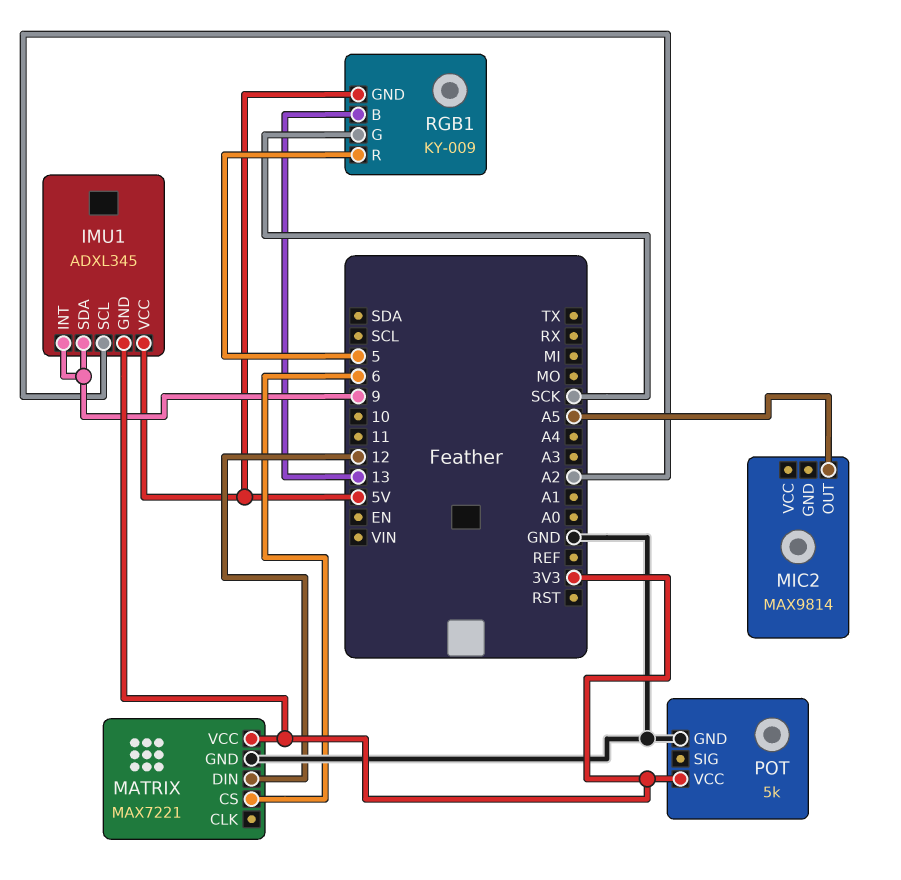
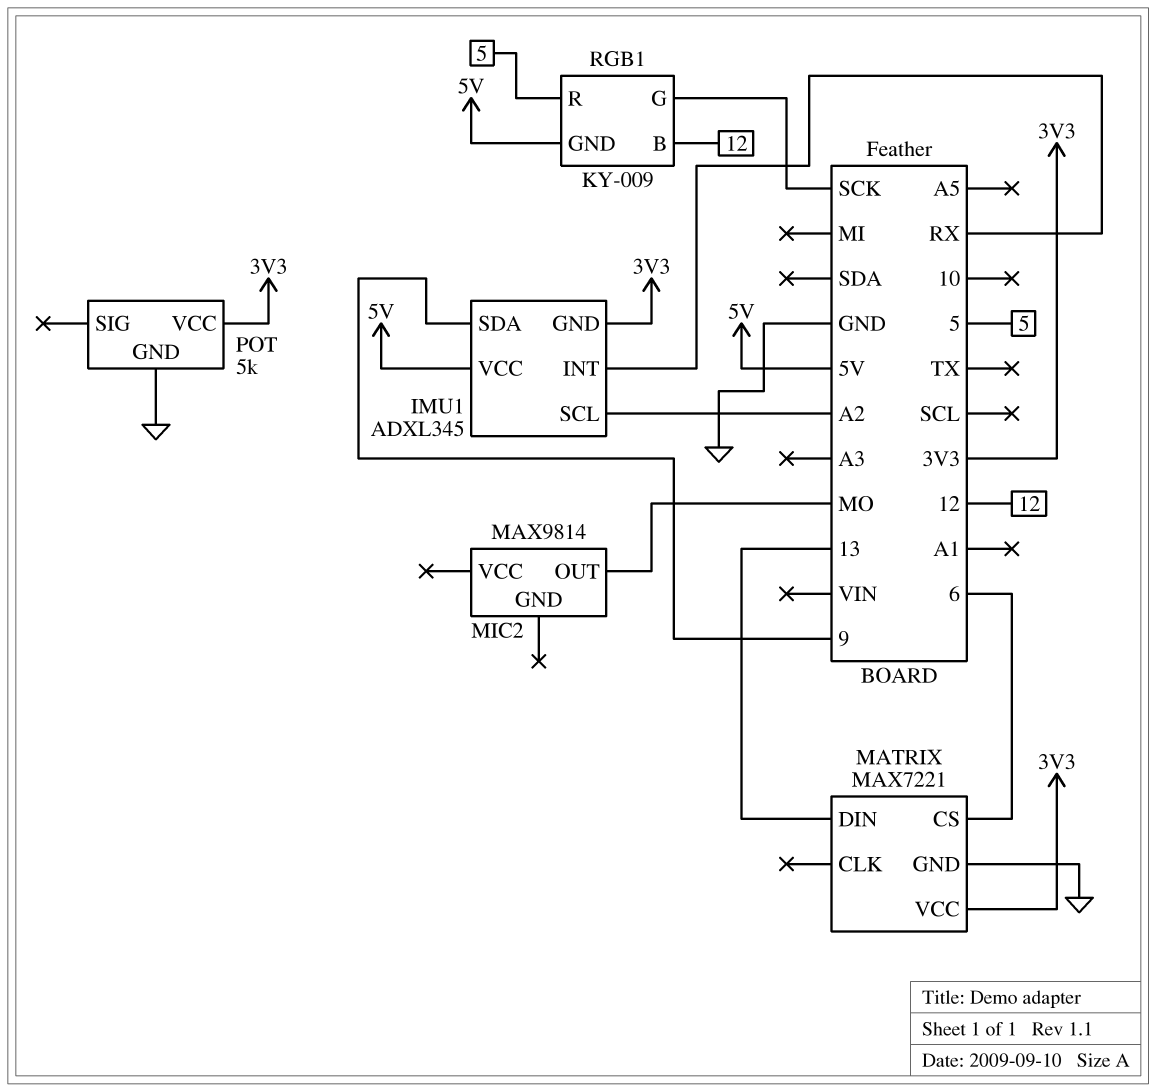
IMU1 pin INT: 9 -> RX
MATRIX pin DIN: 12 -> 13
MIC2 pin OUT: A5 -> MO
RGB1 pin B: 13 -> 12

